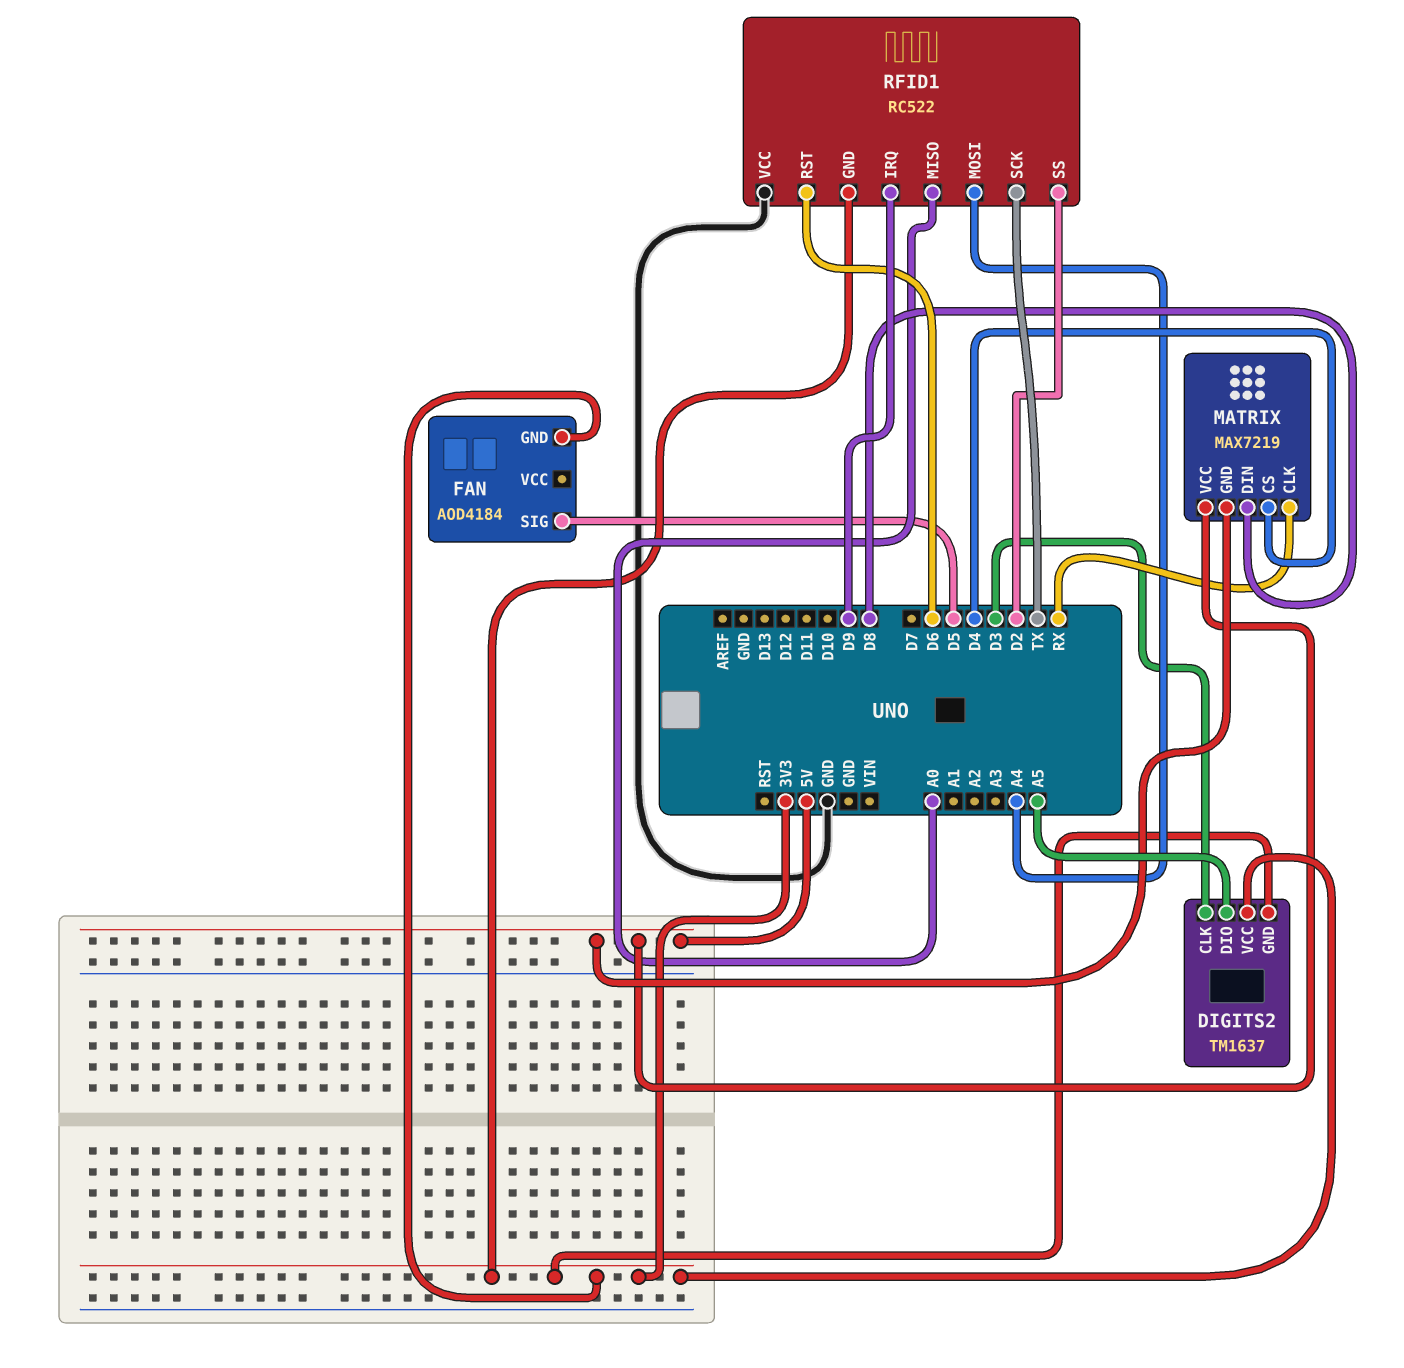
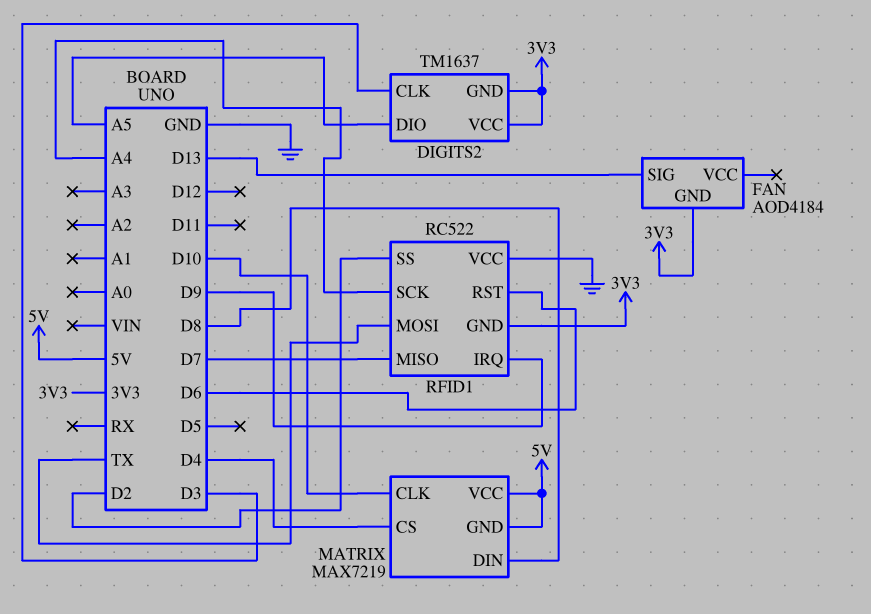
FAN pin SIG: D5 -> D13
MATRIX pin CLK: RX -> D10
RFID1 pin MISO: A0 -> D7
RFID1 pin MOSI: A4 -> TX
RFID1 pin SCK: TX -> A4

